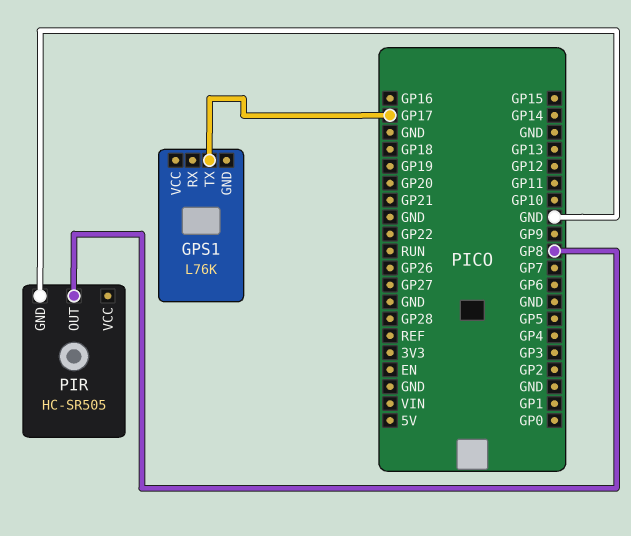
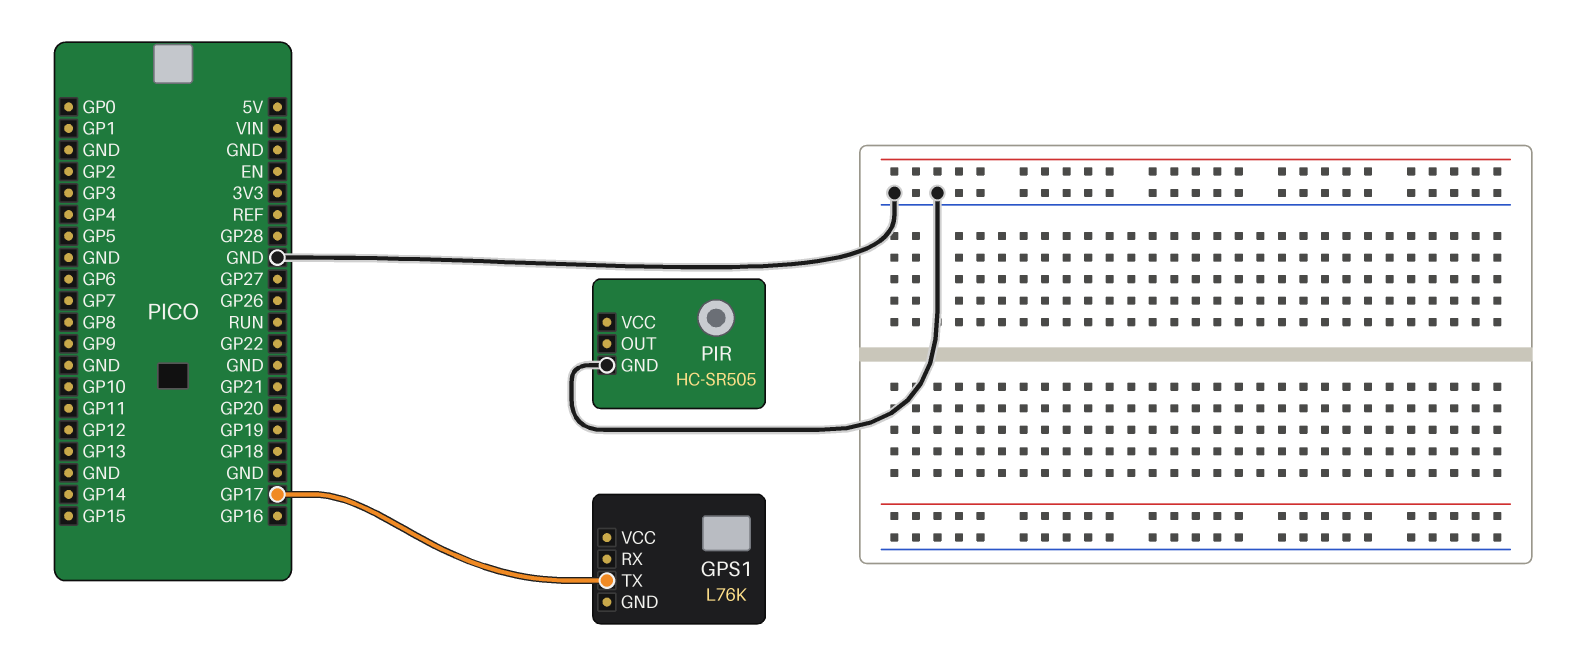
PIR pin OUT: GP8 -> none

